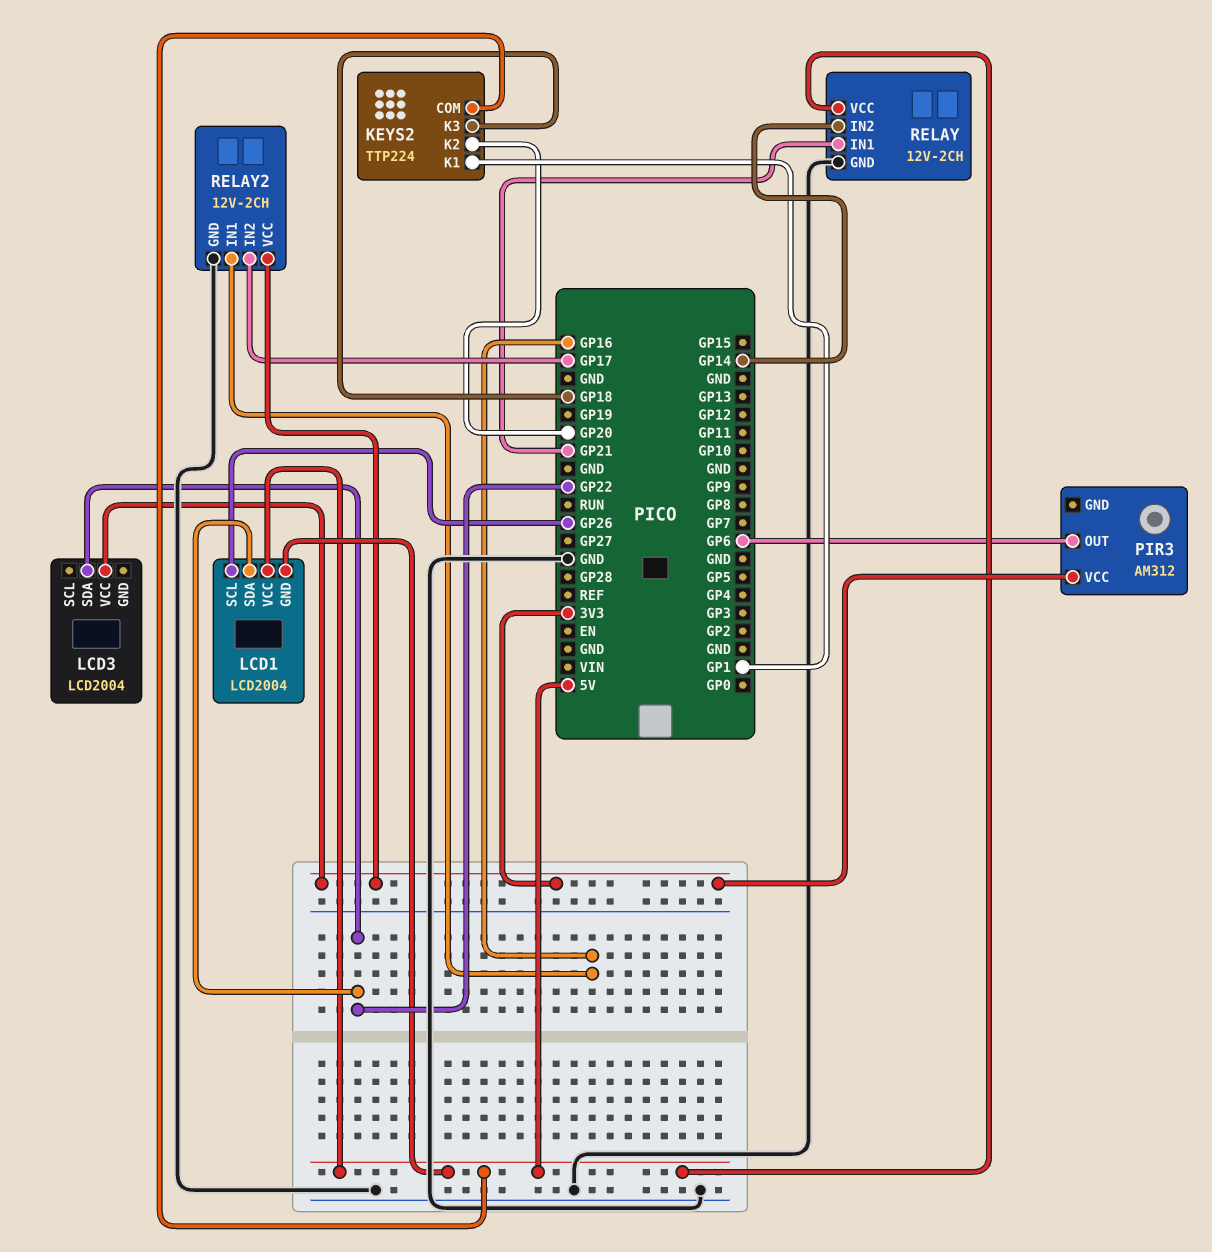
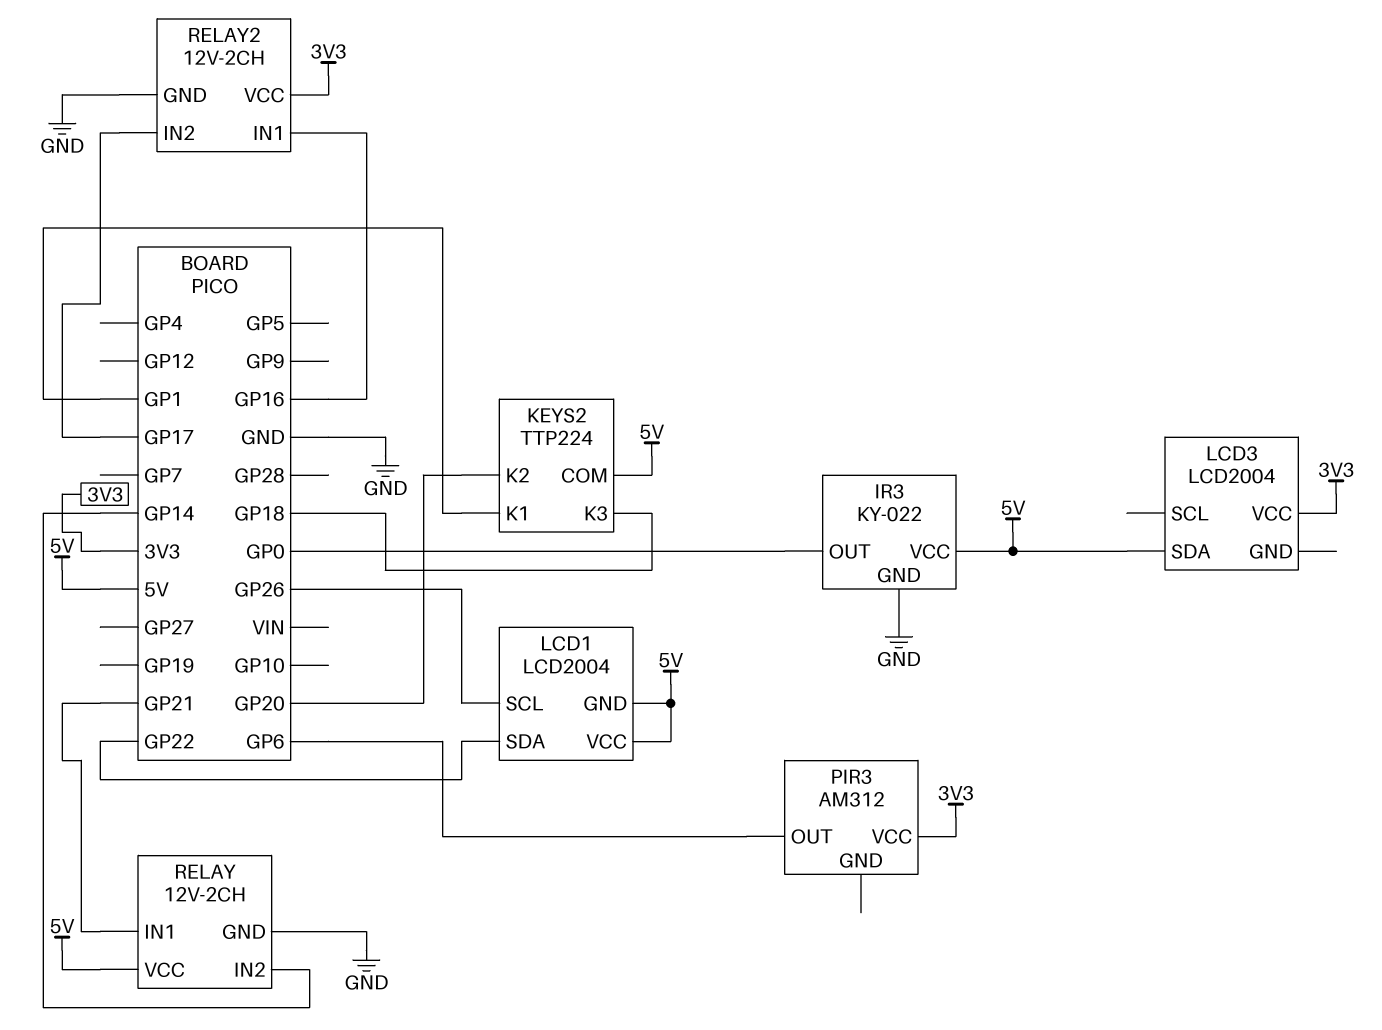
IR3: none -> KY-022
IR3 pin GND: none -> GND
IR3 pin OUT: none -> GP0
IR3 pin VCC: none -> 5V
LCD3 pin SDA: GP22 -> 5V

